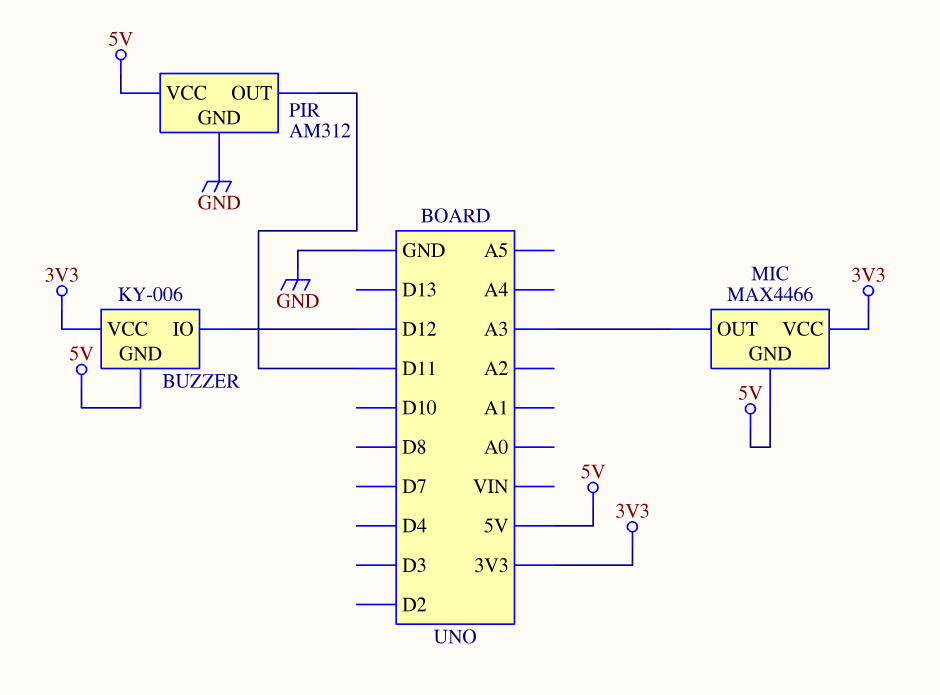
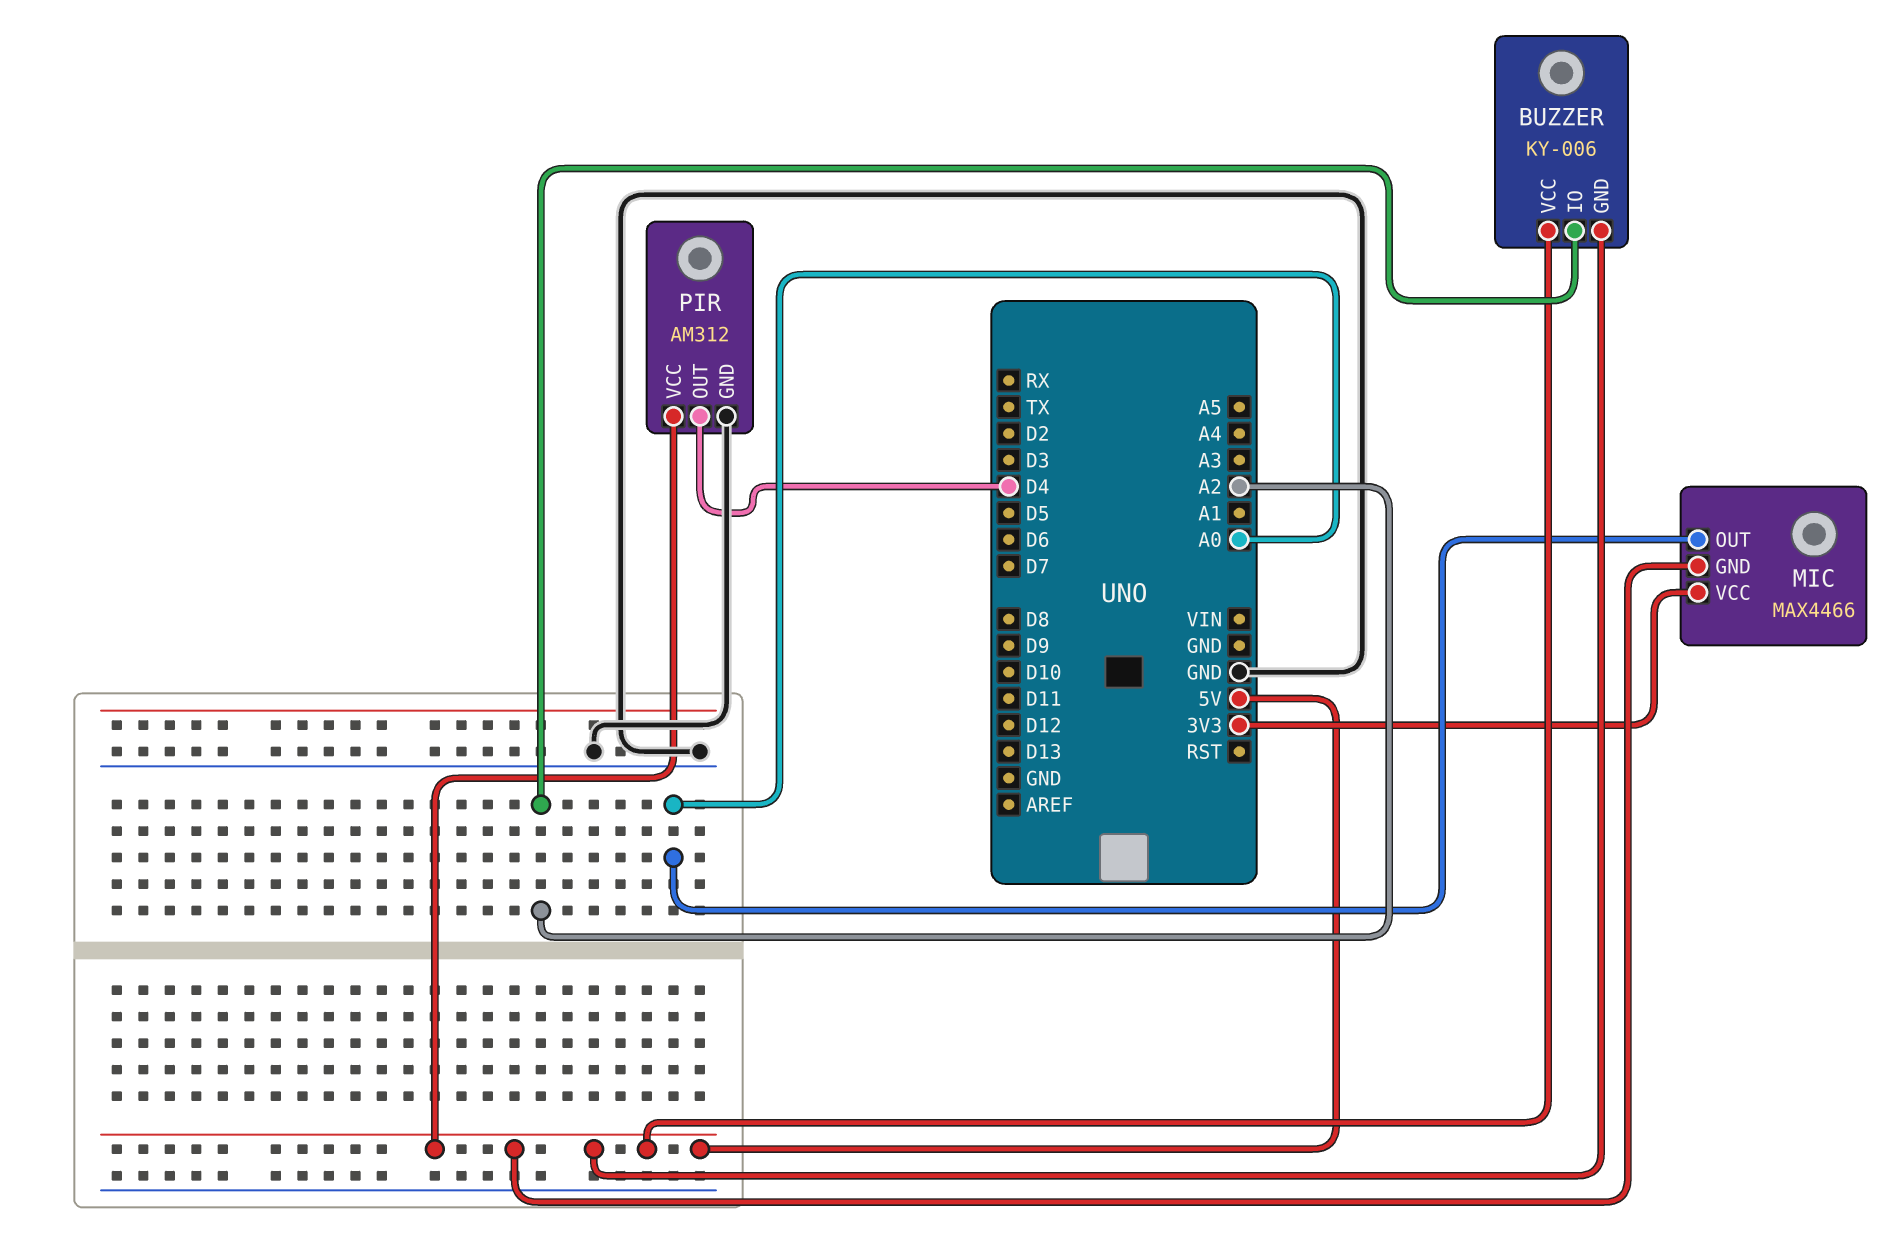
BUZZER pin IO: D12 -> A2
BUZZER pin VCC: 3V3 -> 5V
MIC pin OUT: A3 -> A0
PIR pin OUT: D11 -> D4

